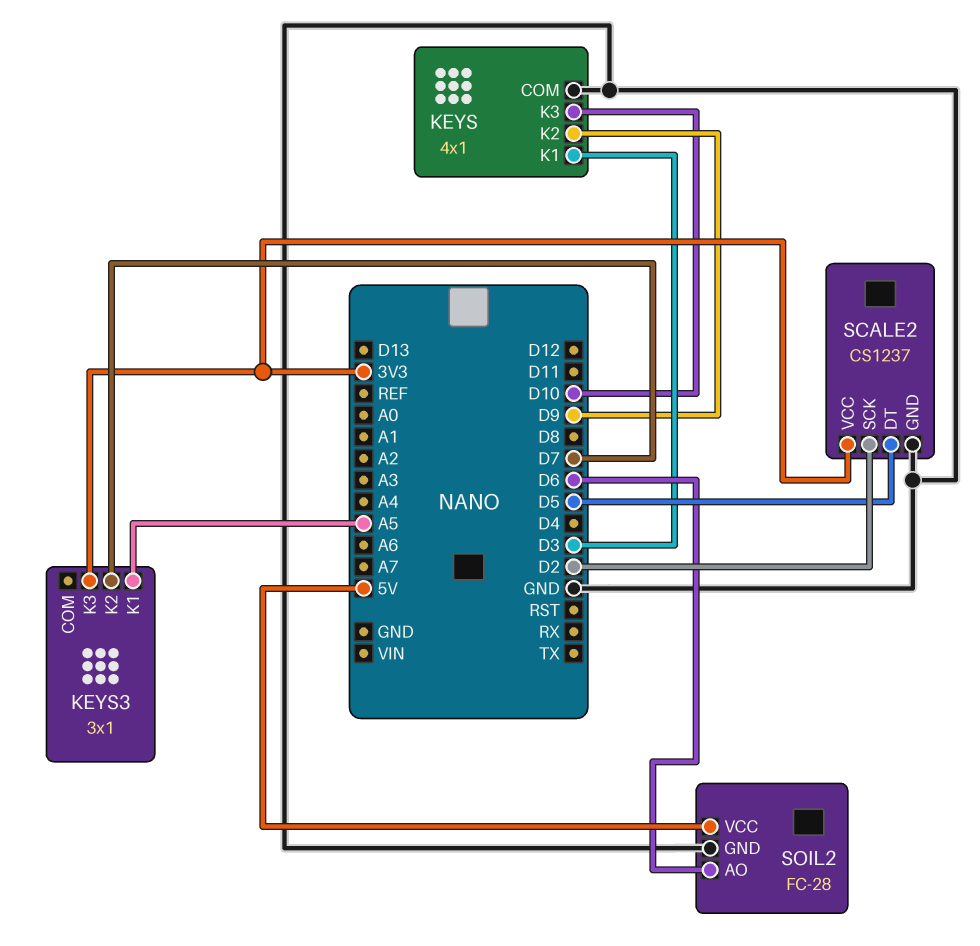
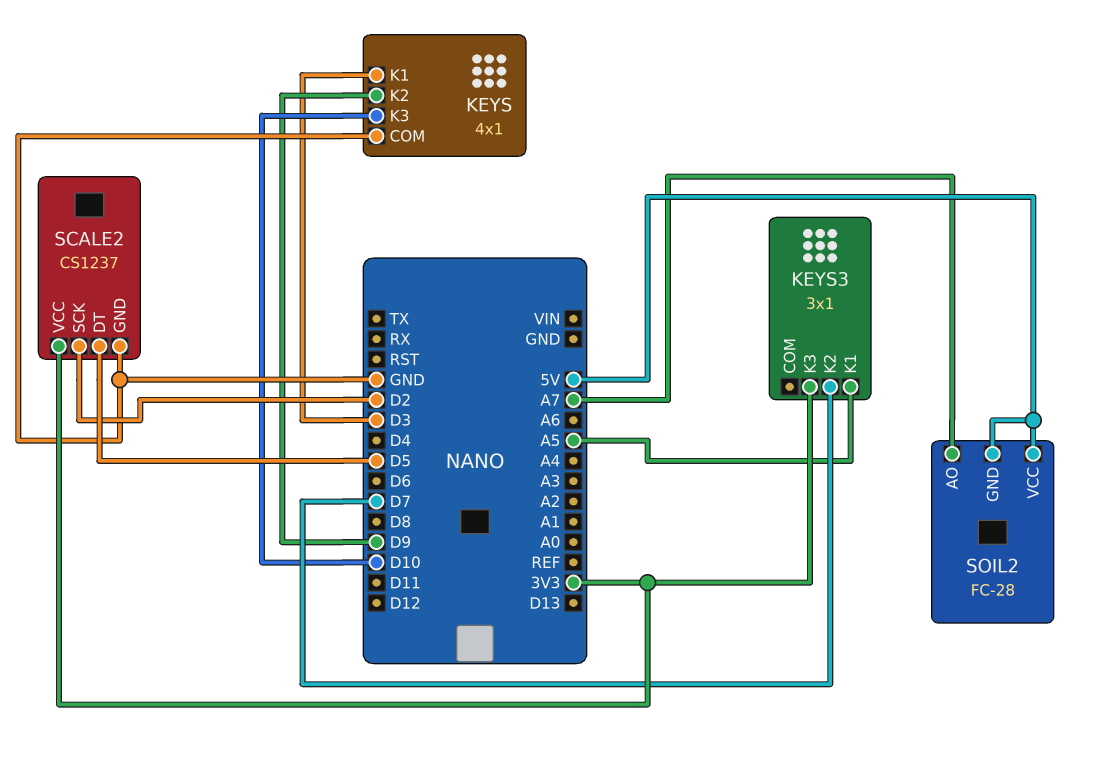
SOIL2 pin AO: D6 -> A7
SOIL2 pin GND: GND -> 5V

